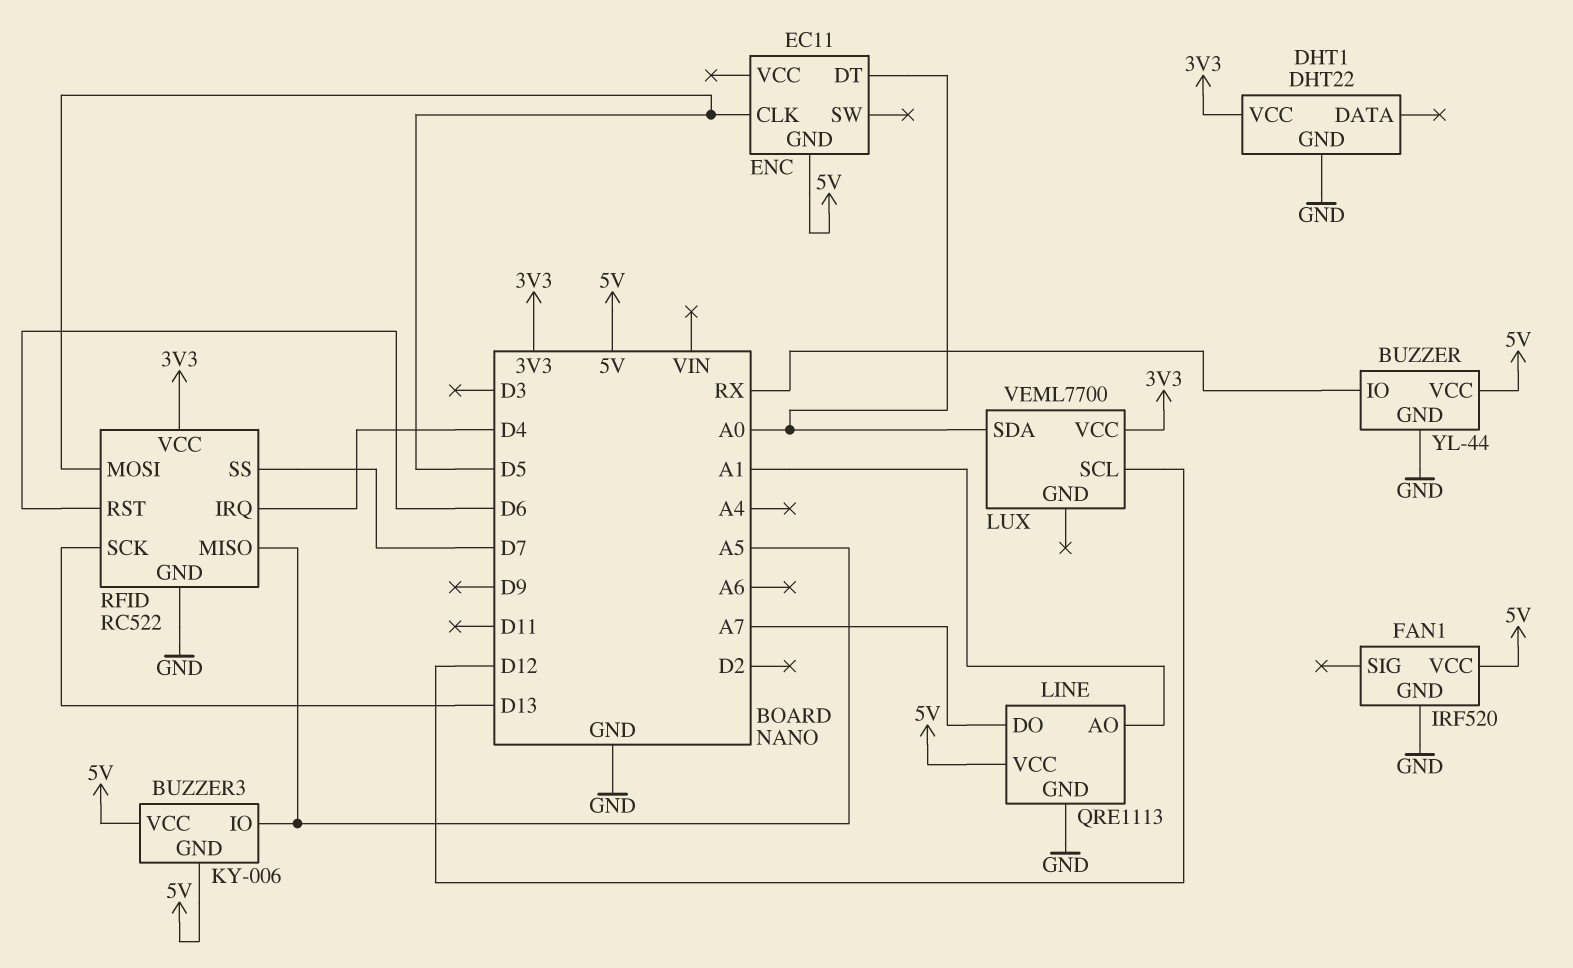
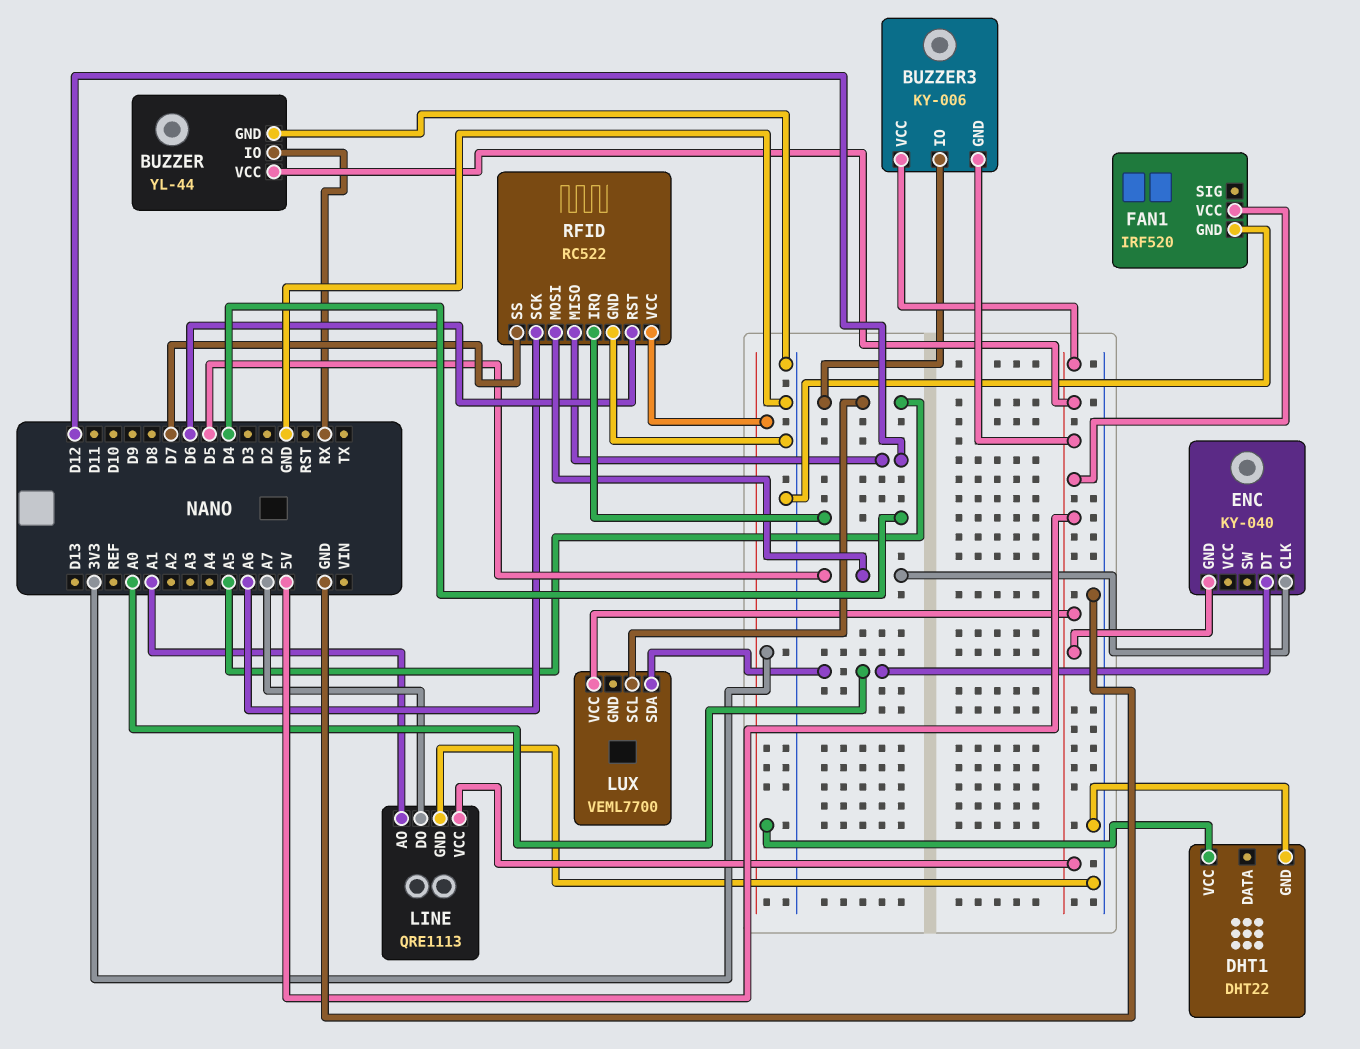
ENC: EC11 -> KY-040
LUX pin SCL: D12 -> A5
LUX pin VCC: 3V3 -> 5V
RFID pin MISO: A5 -> D12
RFID pin SCK: D13 -> A6

